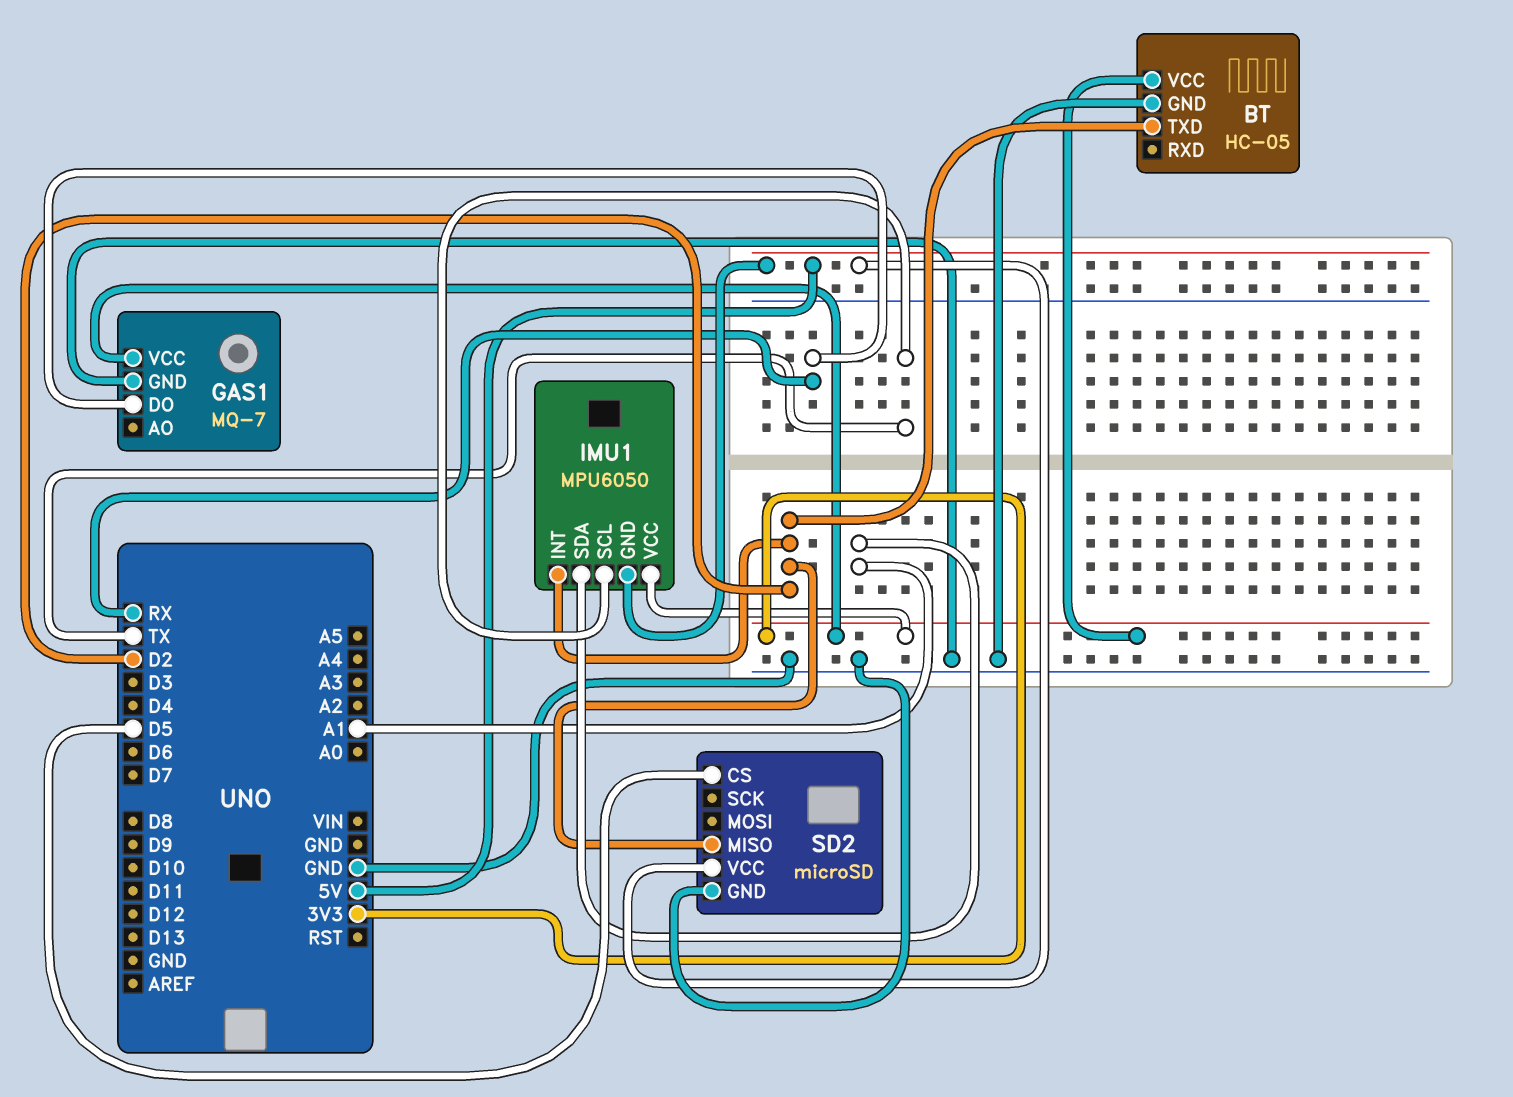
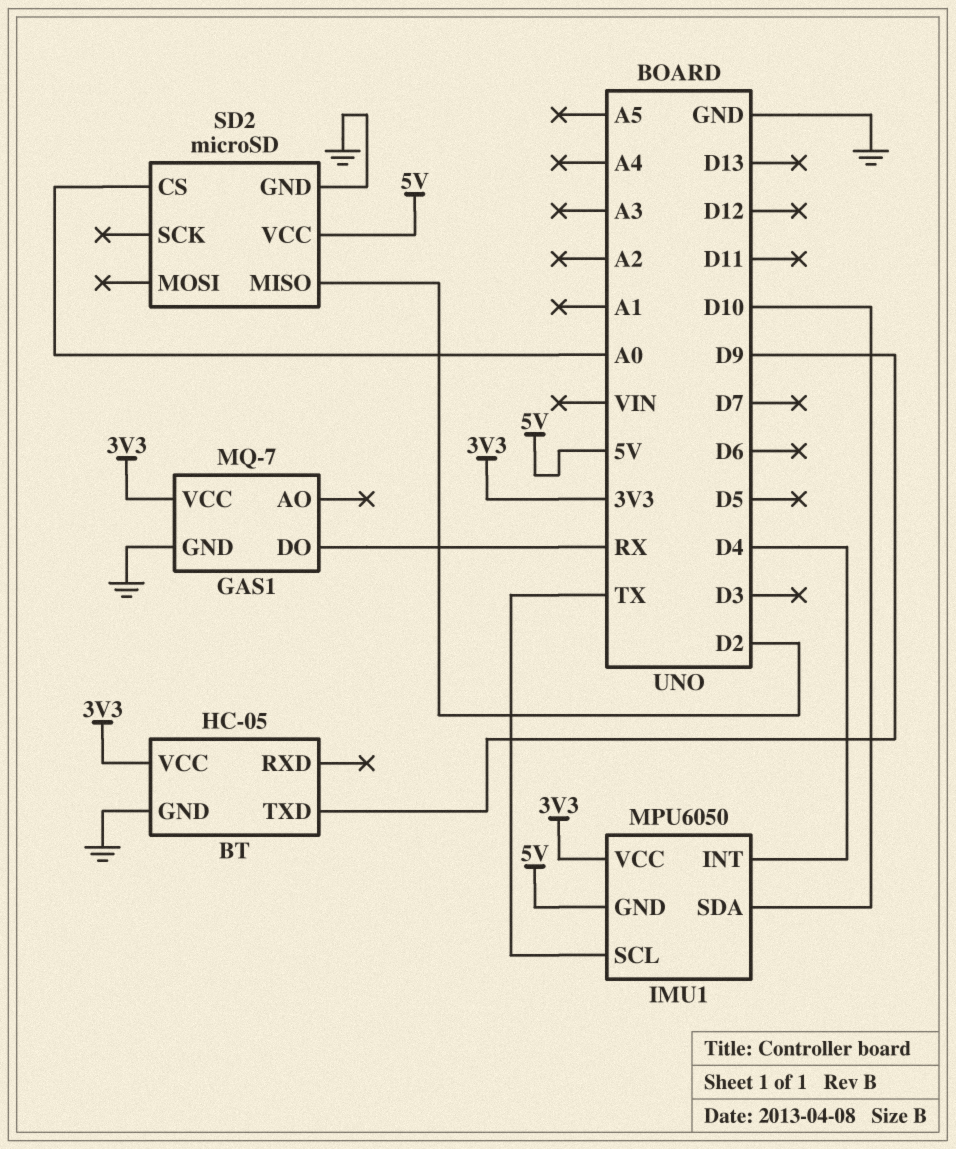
BT pin TXD: D2 -> D9
IMU1 pin INT: D2 -> D4
IMU1 pin SDA: A1 -> D10
SD2 pin CS: D5 -> A0

